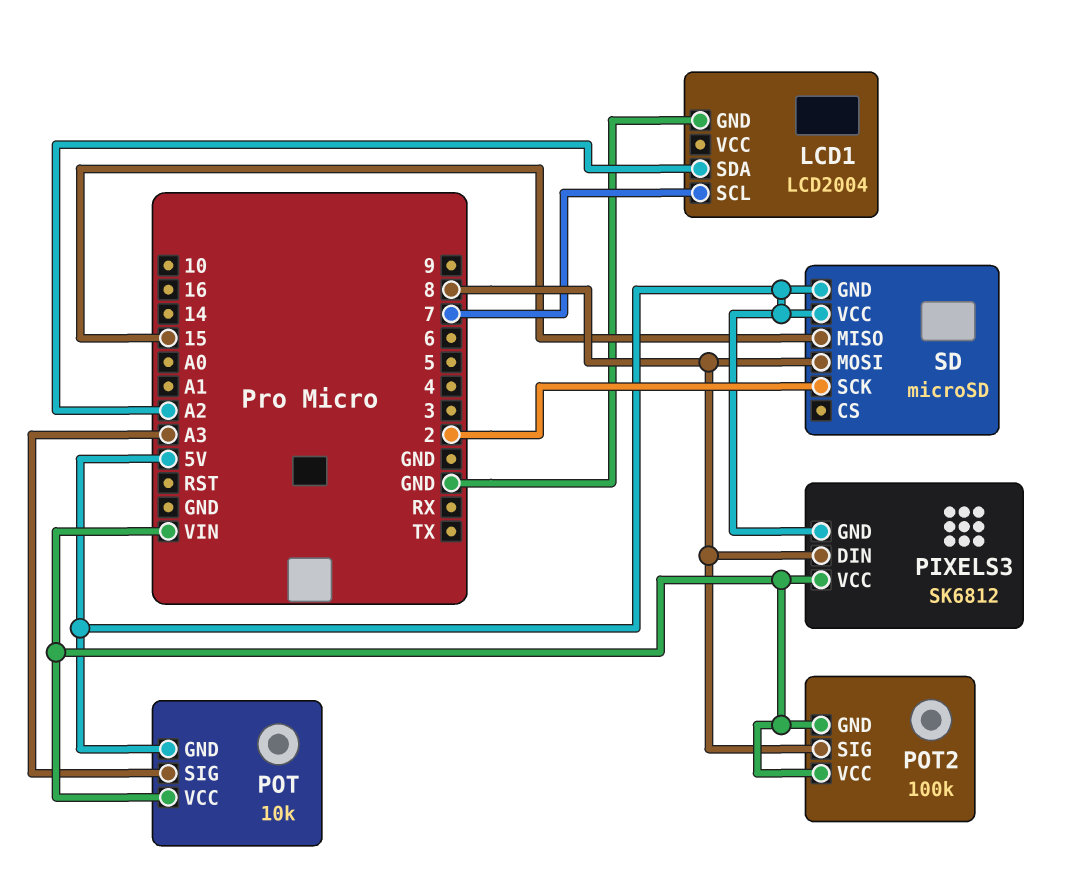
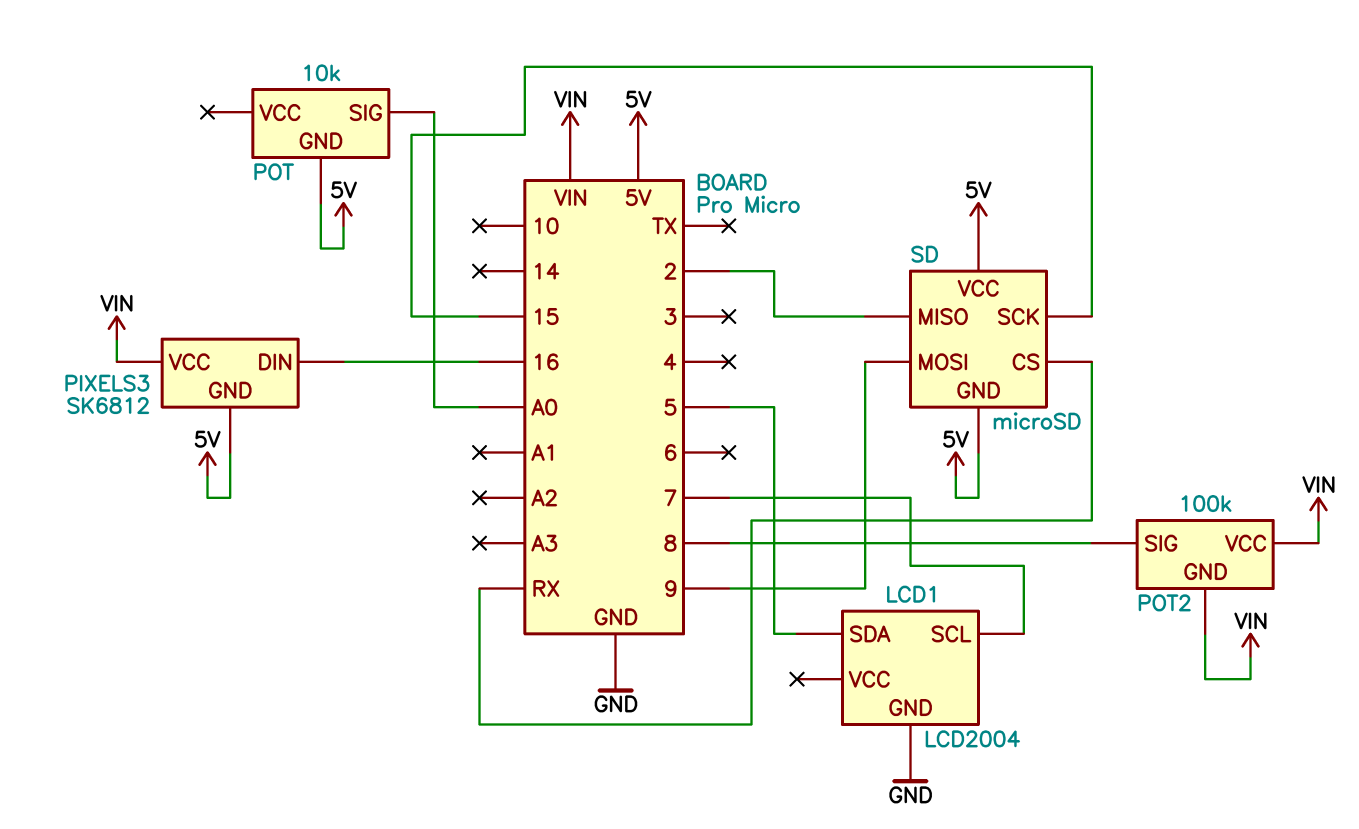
LCD1 pin SDA: A2 -> 5
PIXELS3 pin DIN: 8 -> 16
POT pin SIG: A3 -> A0
POT pin VCC: VIN -> none
SD pin CS: none -> RX
SD pin MISO: 15 -> 2
SD pin MOSI: 8 -> 9
SD pin SCK: 2 -> 15

